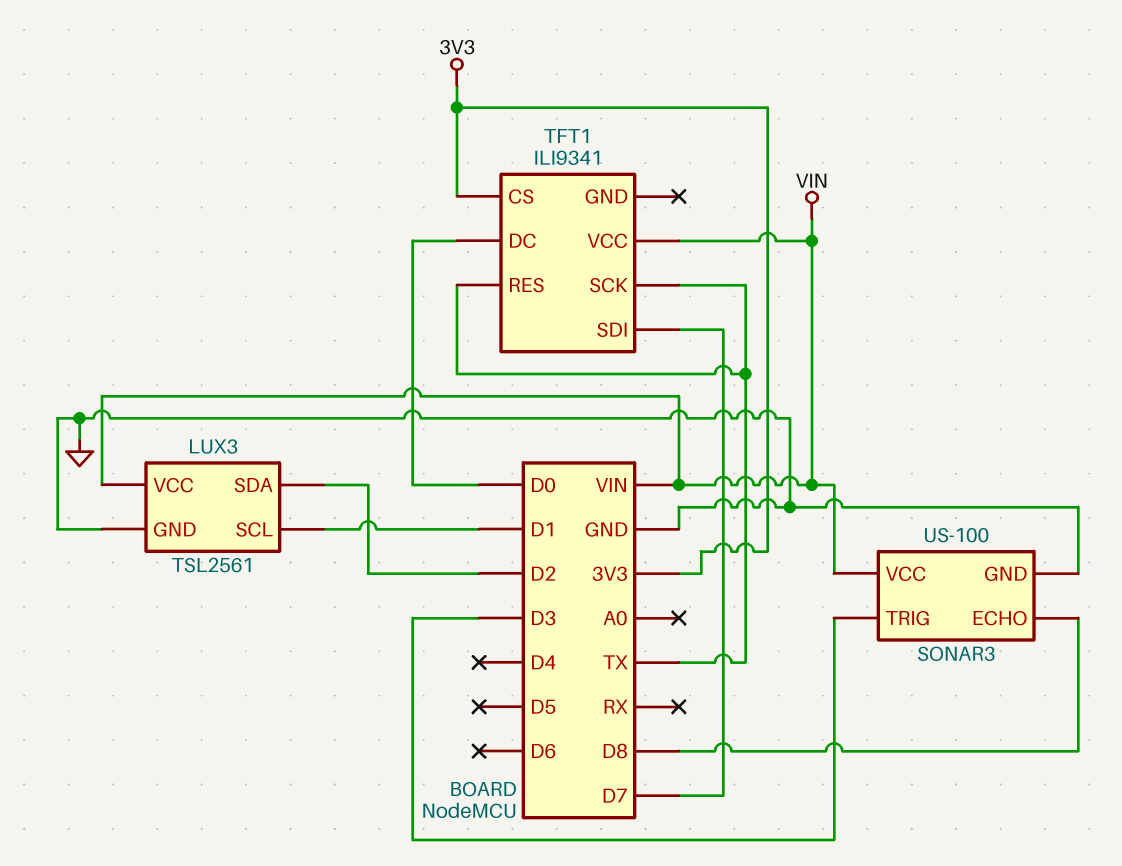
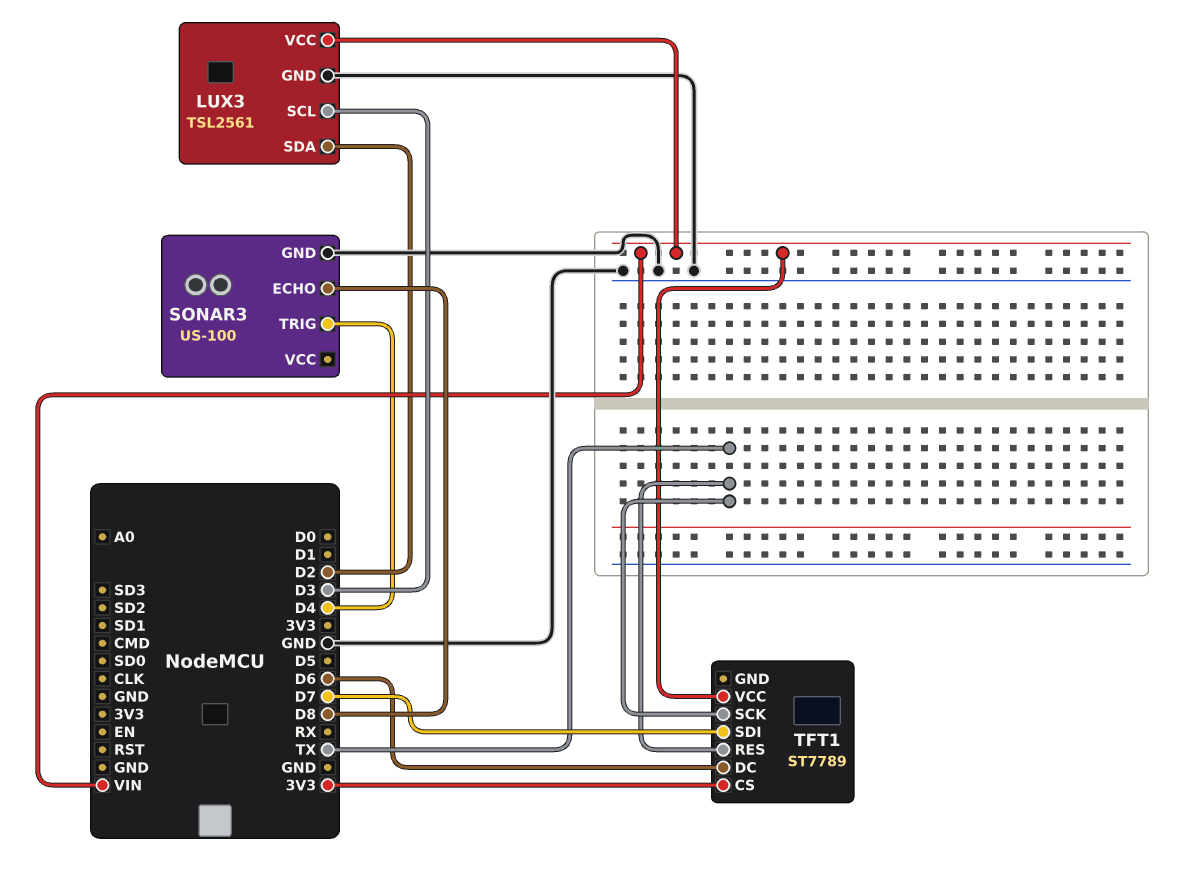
LUX3 pin SCL: D1 -> D3
SONAR3 pin TRIG: D3 -> D4
SONAR3 pin VCC: VIN -> none
TFT1: ILI9341 -> ST7789
TFT1 pin DC: D0 -> D6

